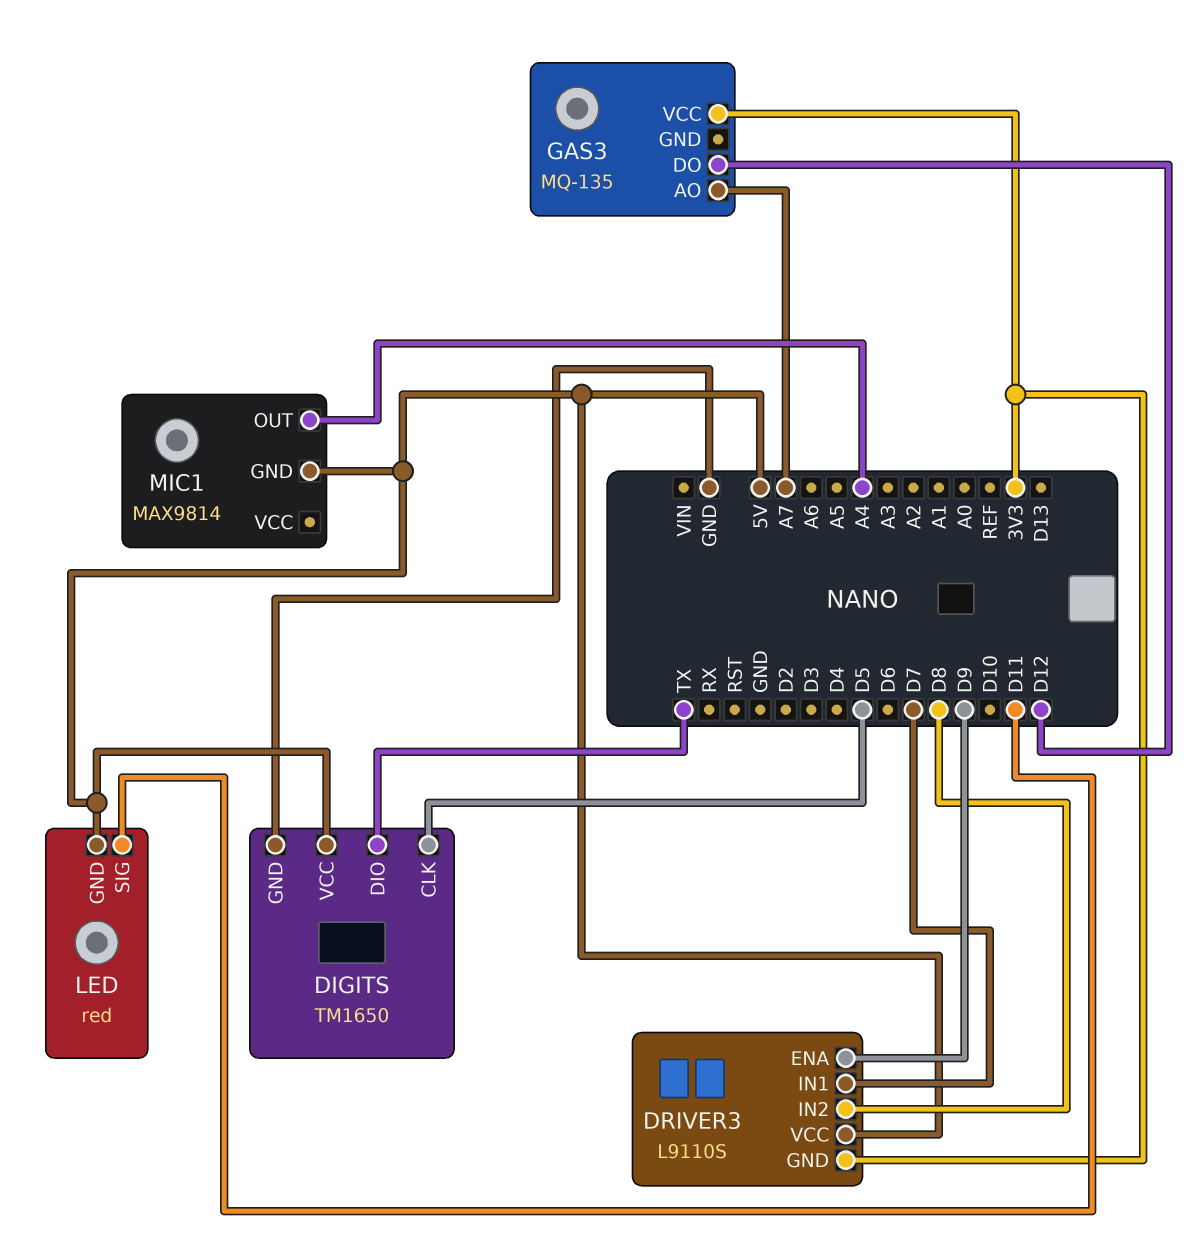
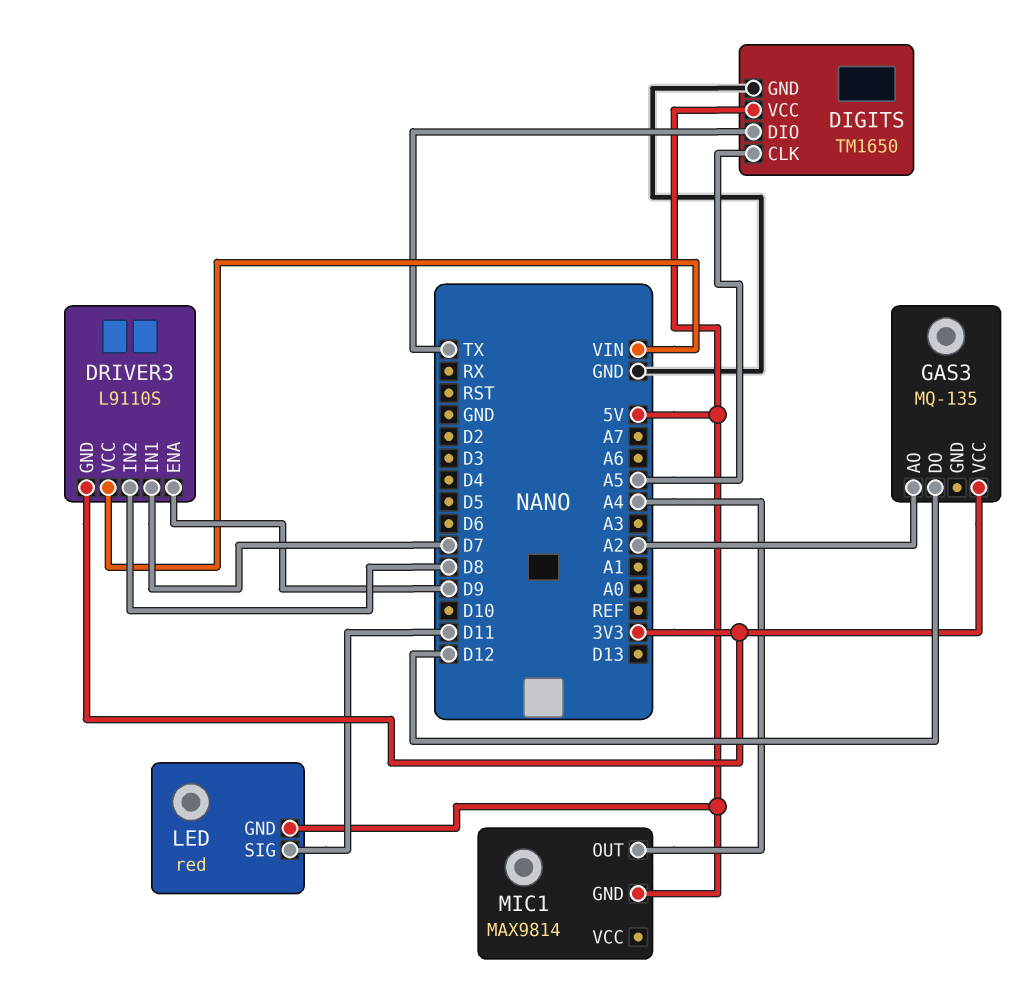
DIGITS pin CLK: D5 -> A5
DRIVER3 pin VCC: 5V -> VIN
GAS3 pin AO: A7 -> A2

